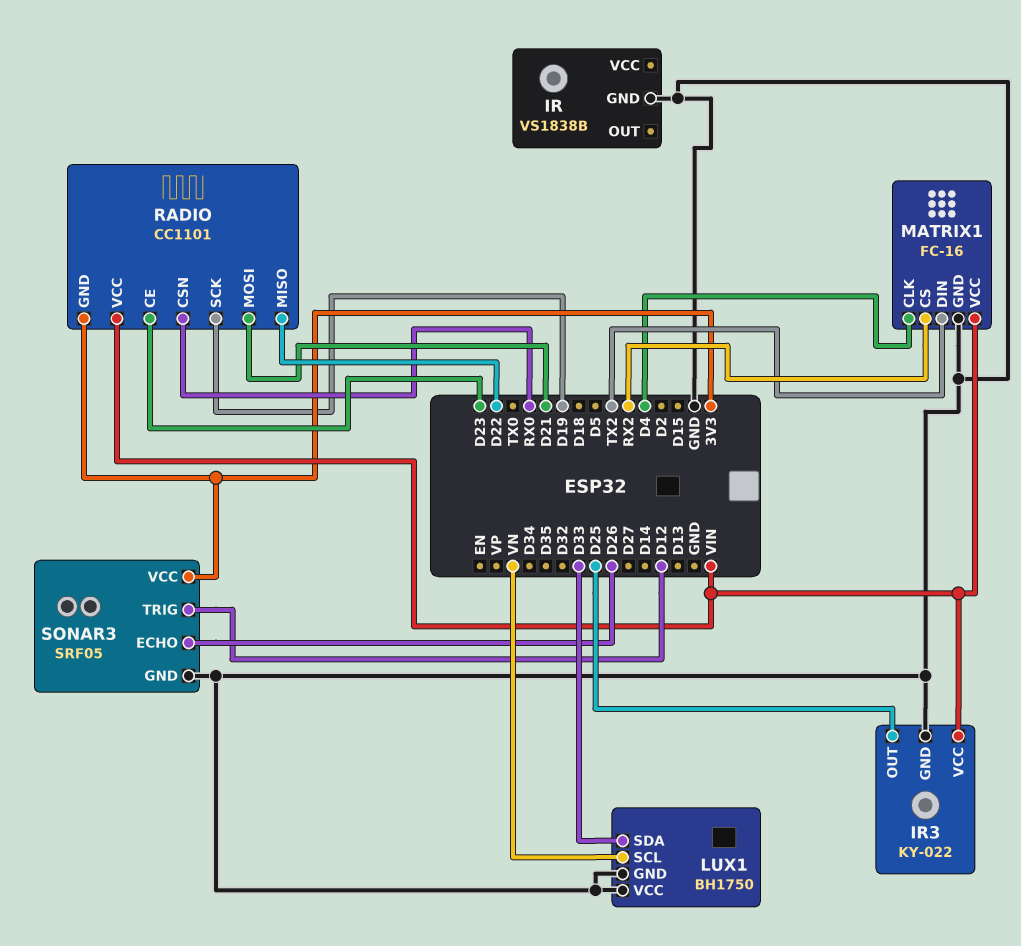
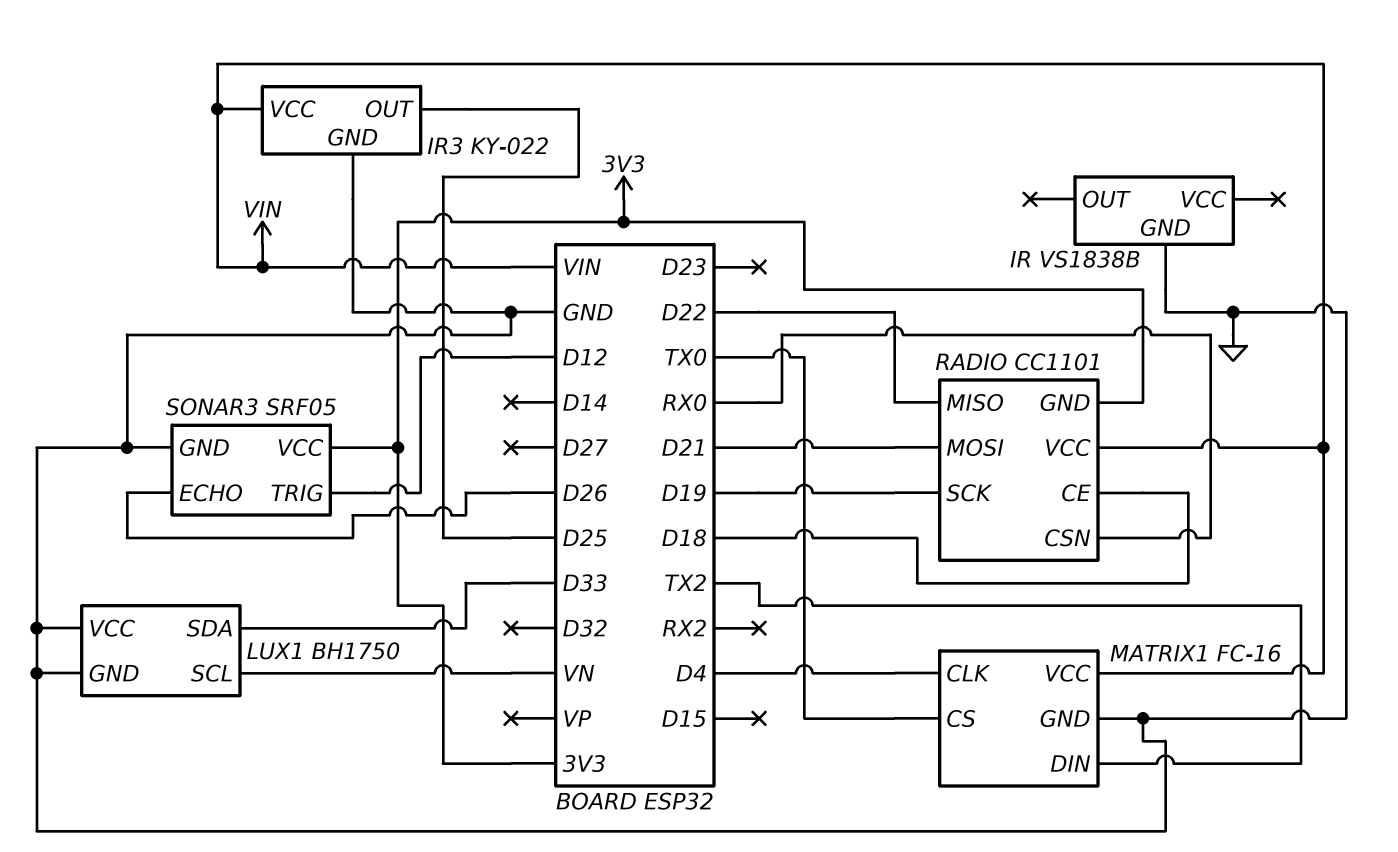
MATRIX1 pin CS: RX2 -> TX0
RADIO pin CE: D23 -> D18

